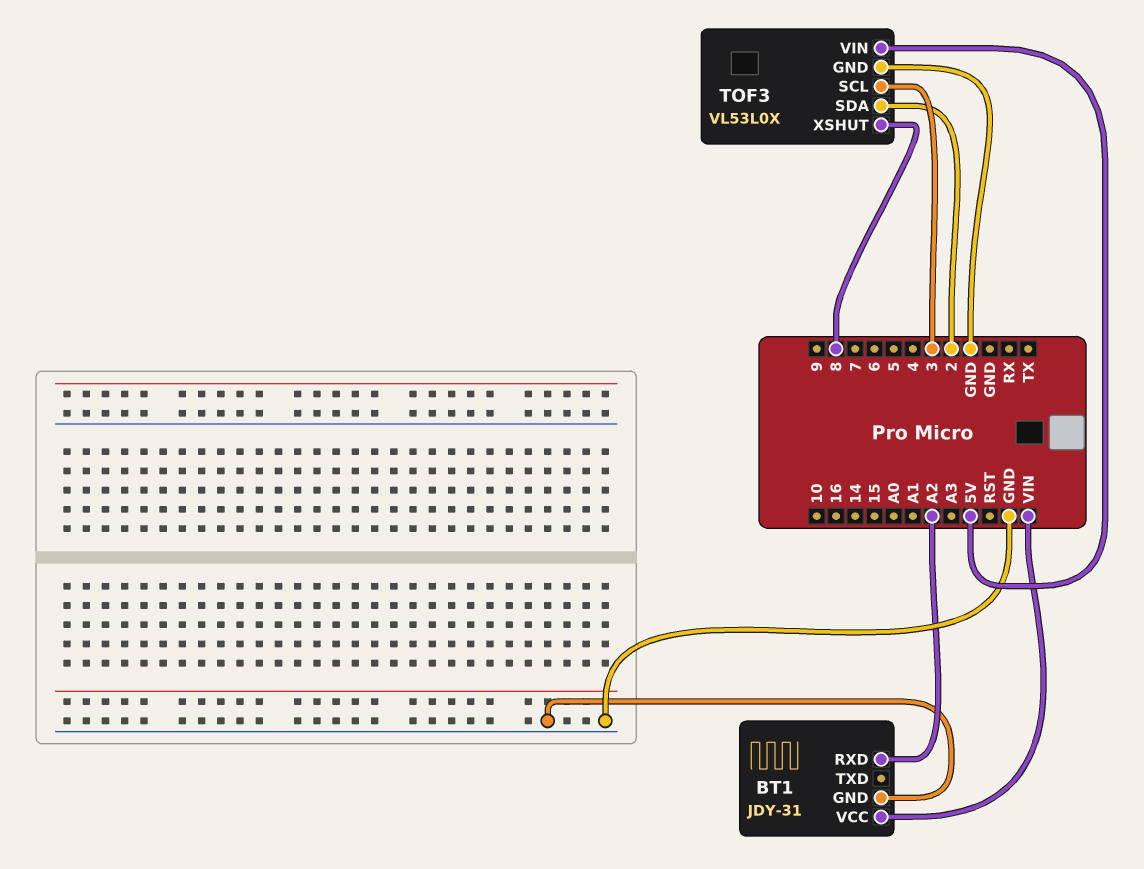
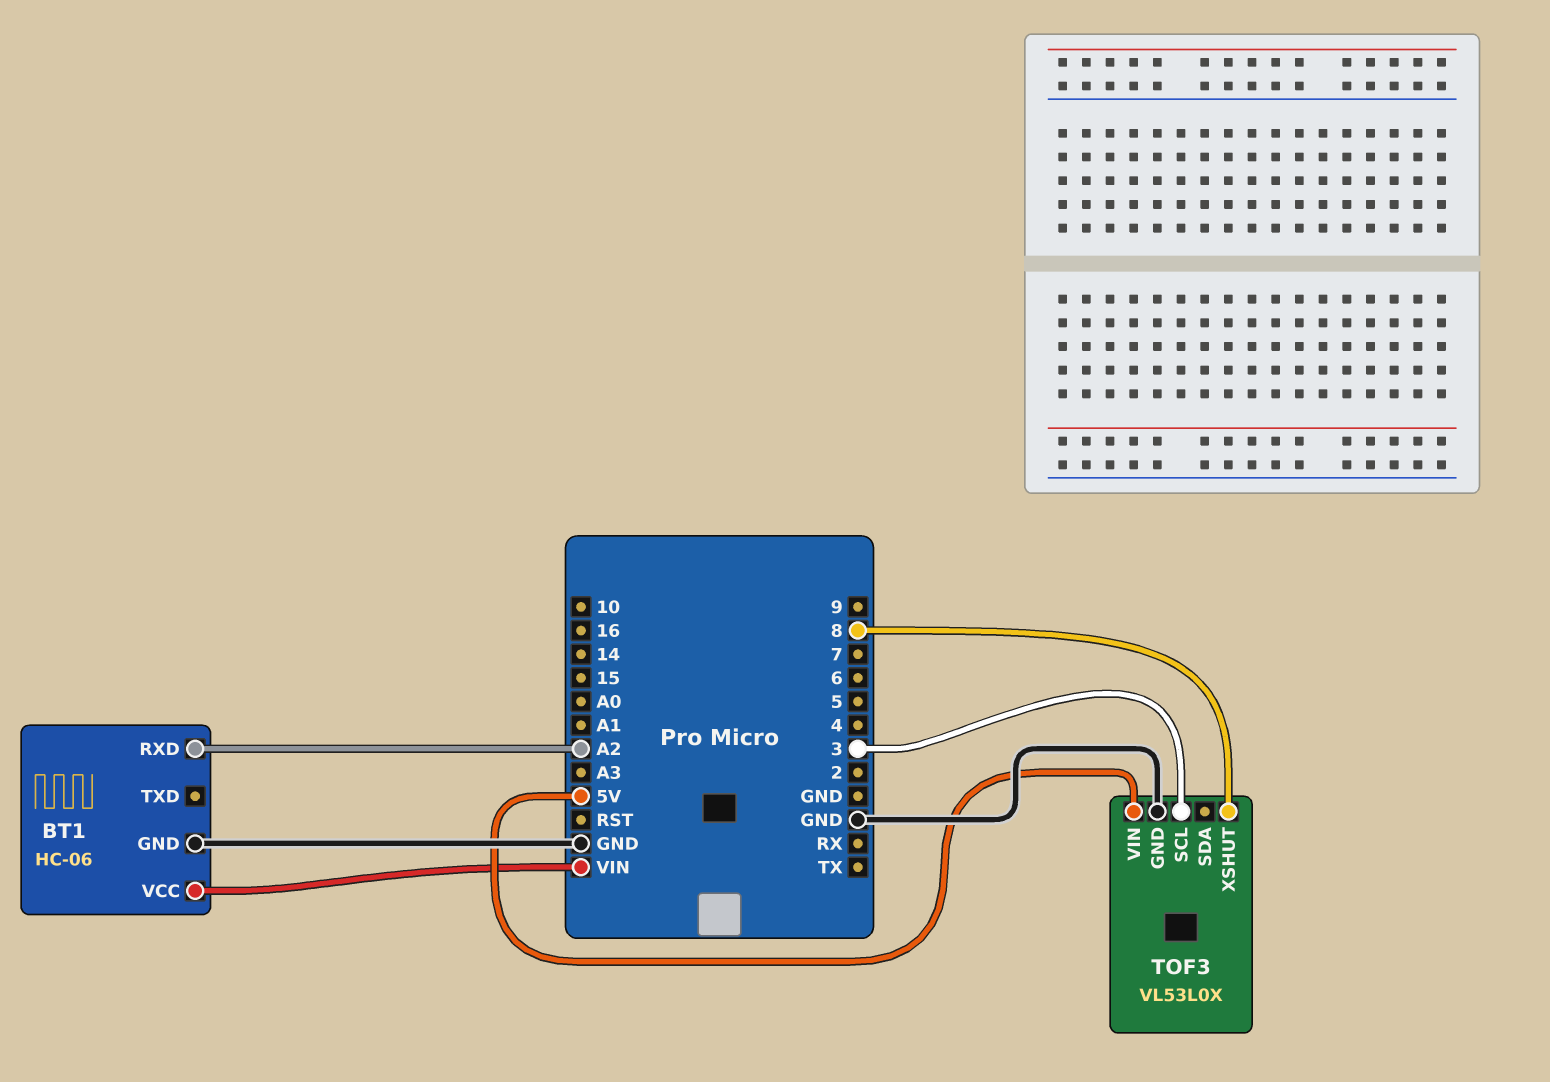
BT1: JDY-31 -> HC-06
TOF3 pin SDA: 2 -> none

